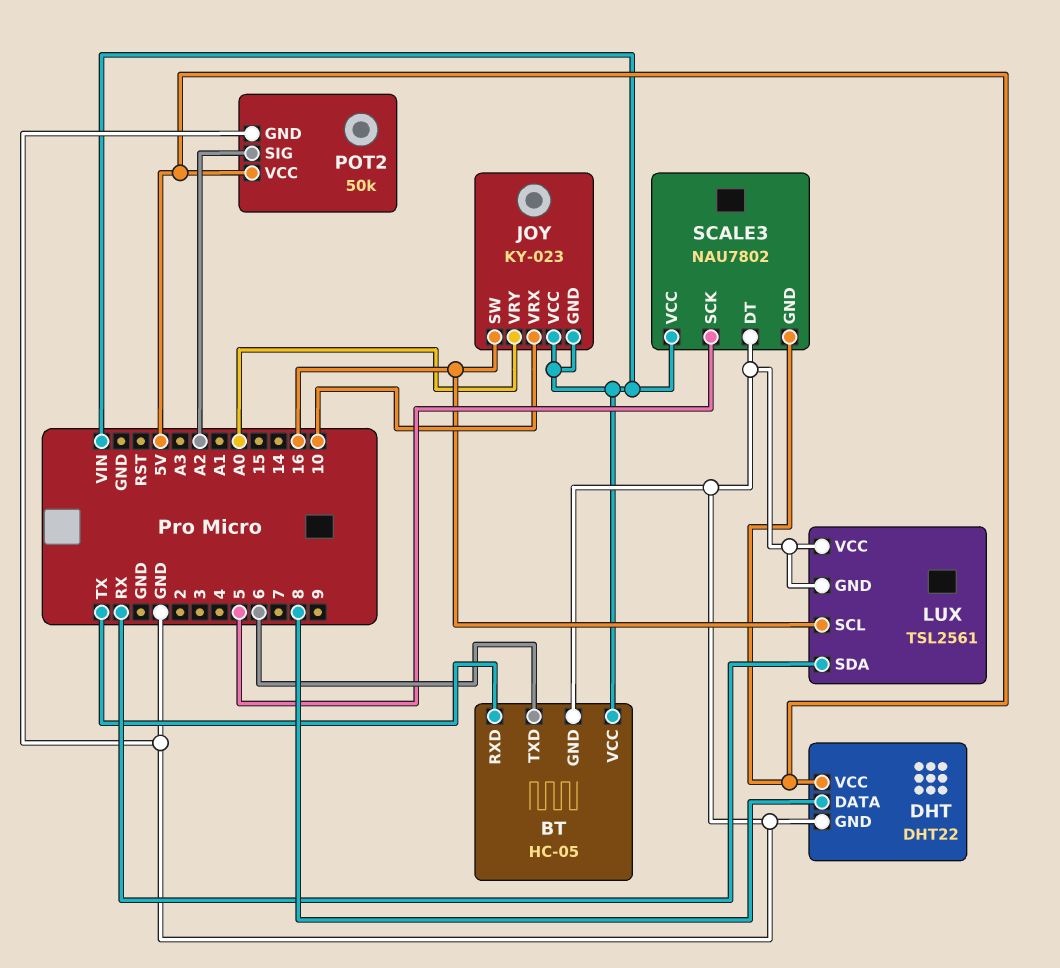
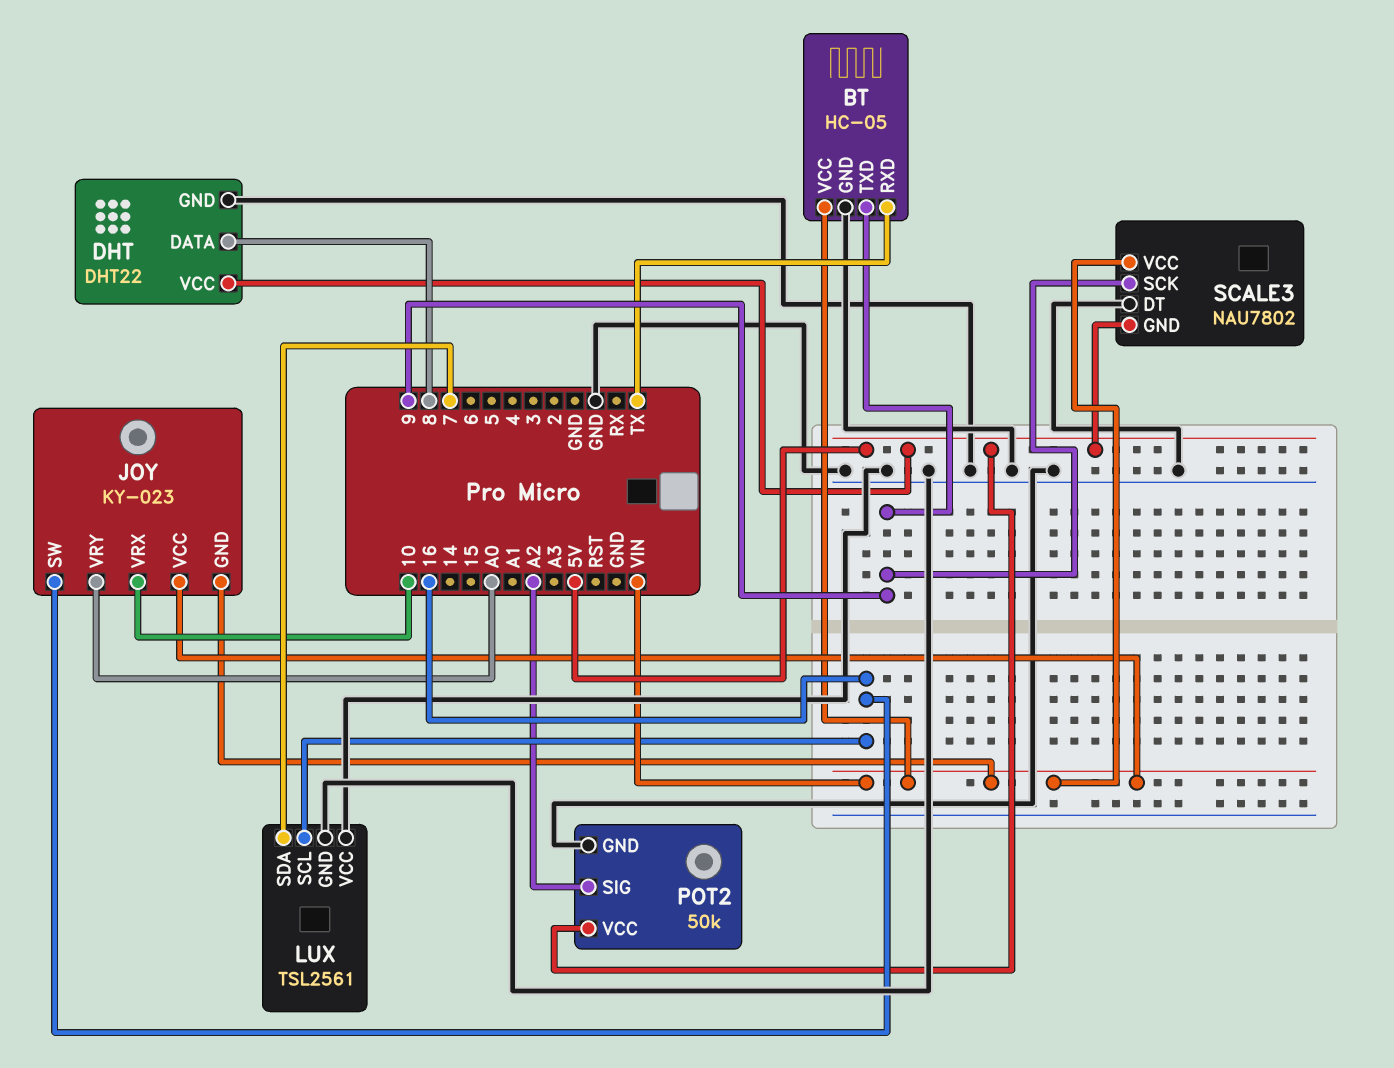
BT pin TXD: 6 -> 9
LUX pin SDA: RX -> 7
SCALE3 pin SCK: 5 -> 9

